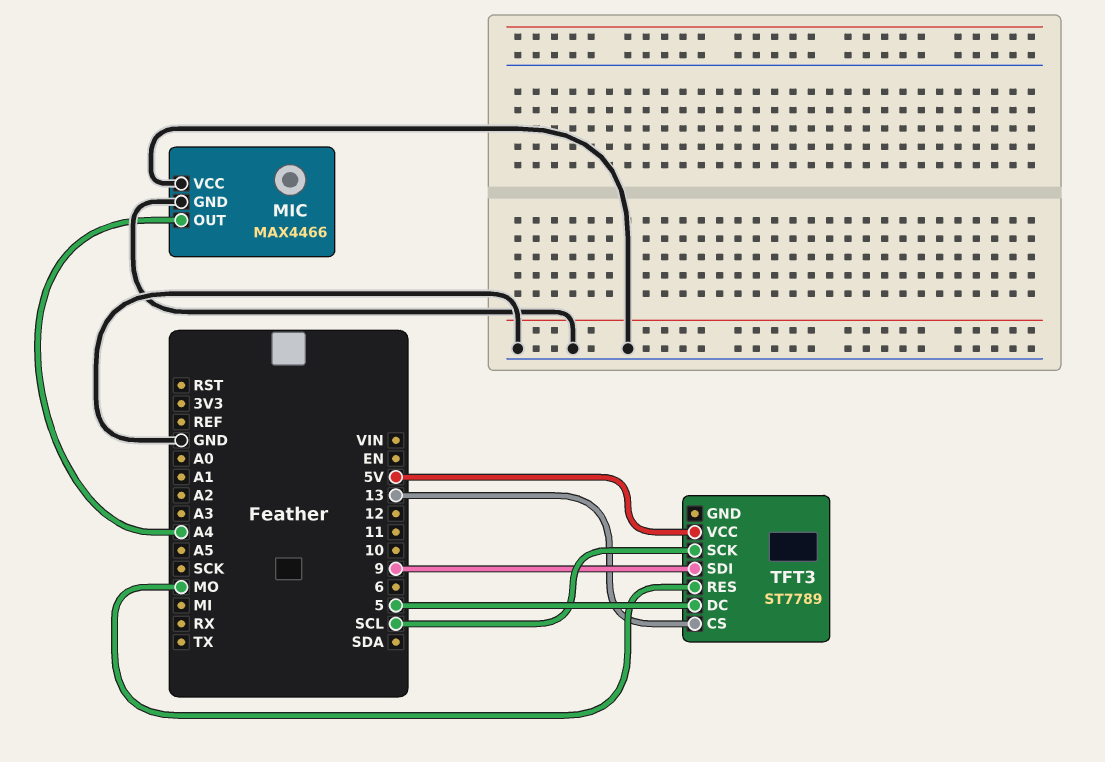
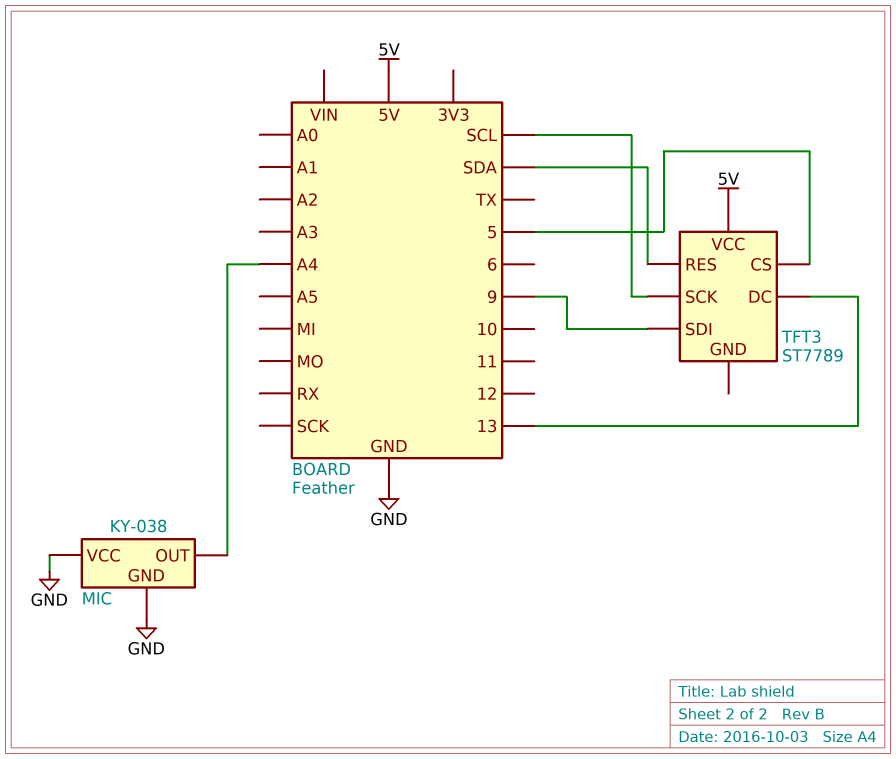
MIC: MAX4466 -> KY-038
TFT3 pin CS: 13 -> 5
TFT3 pin DC: 5 -> 13
TFT3 pin RES: MO -> SDA

